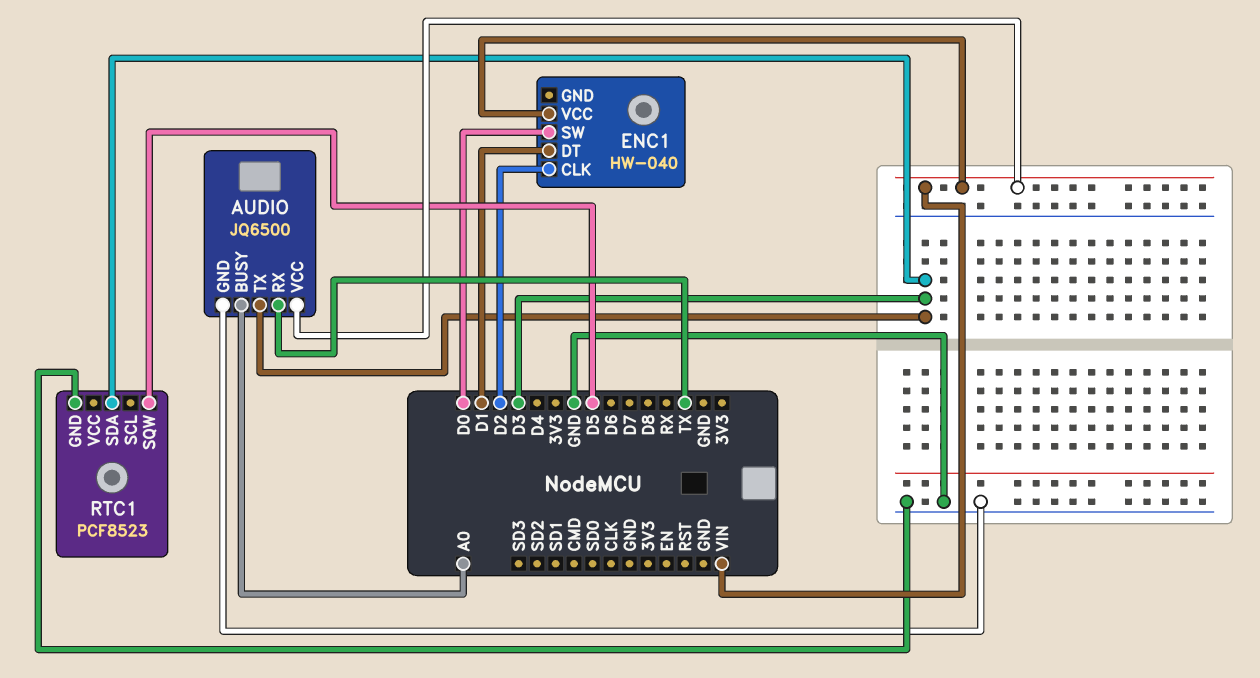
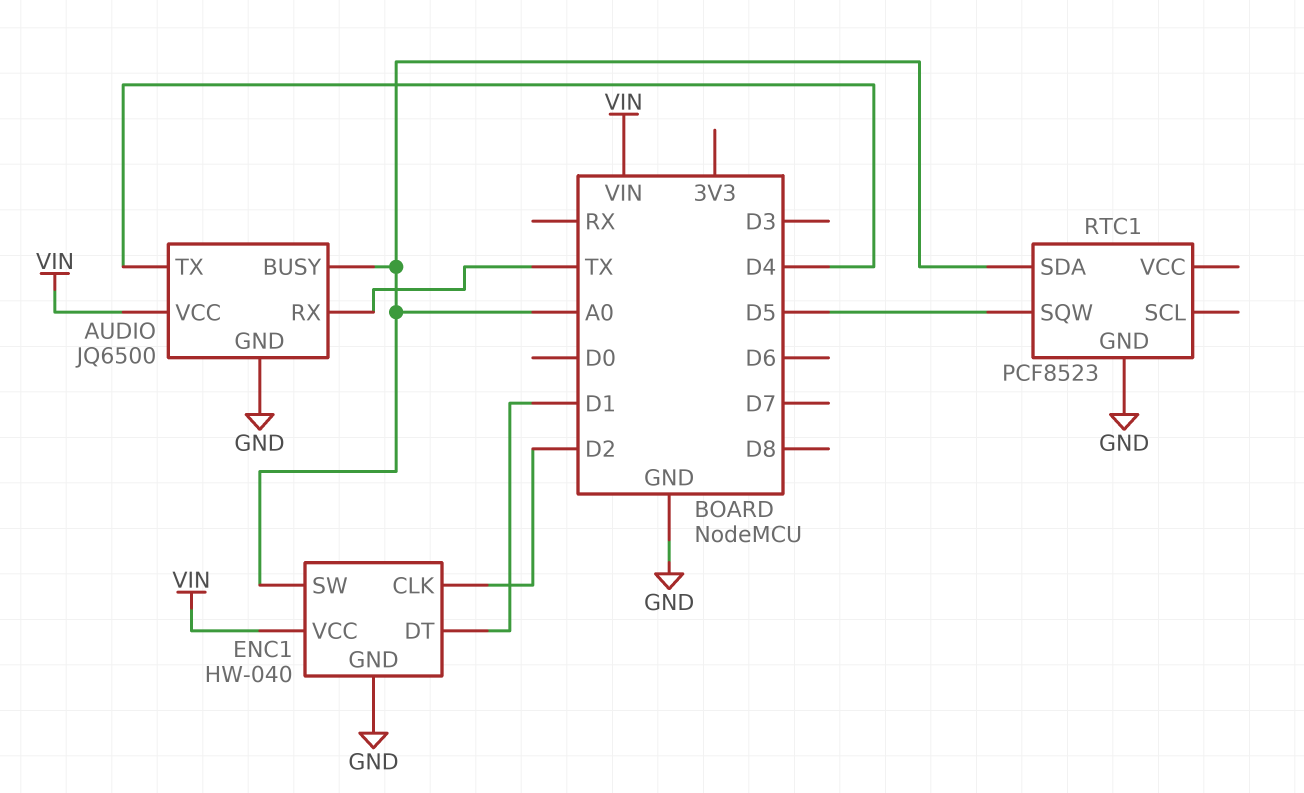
AUDIO pin TX: D3 -> D4
ENC1 pin GND: none -> GND
ENC1 pin SW: D0 -> A0
RTC1 pin SDA: D3 -> A0

